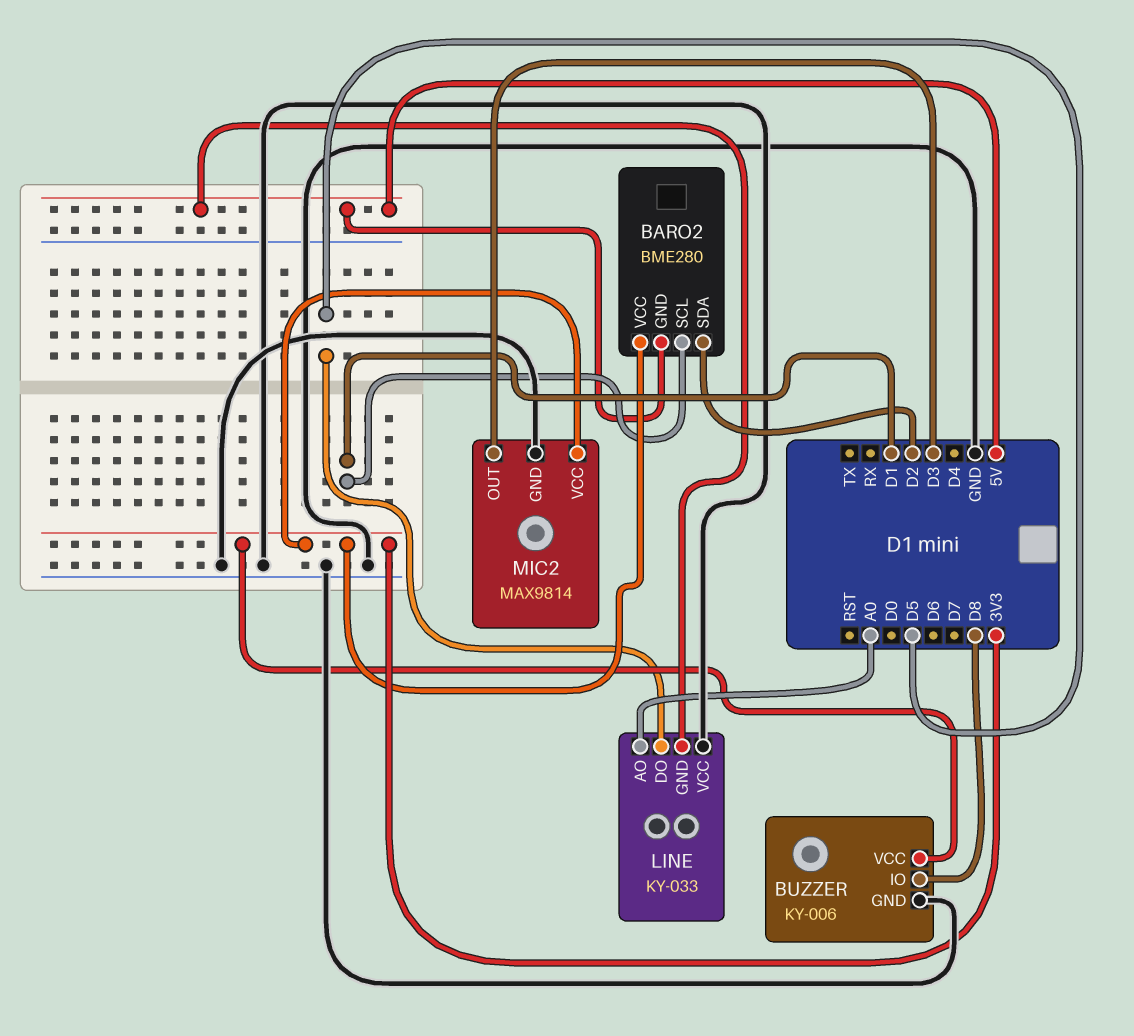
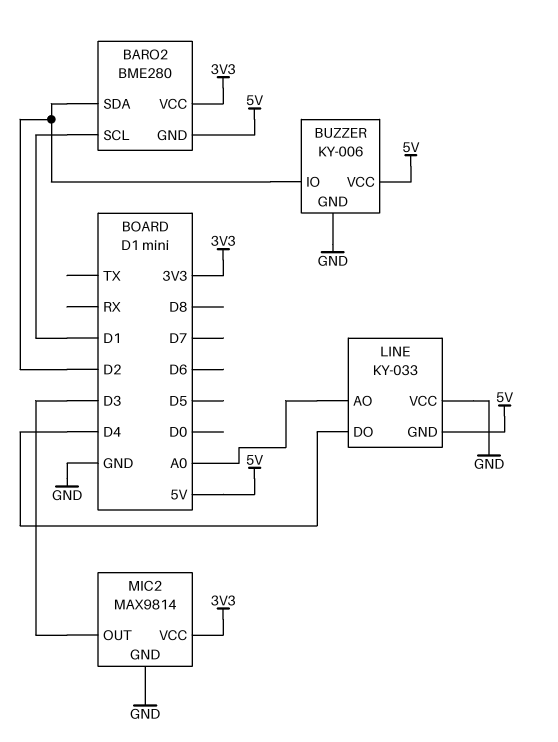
BUZZER pin IO: D8 -> D2
BUZZER pin VCC: 3V3 -> 5V
LINE pin DO: D5 -> D4

